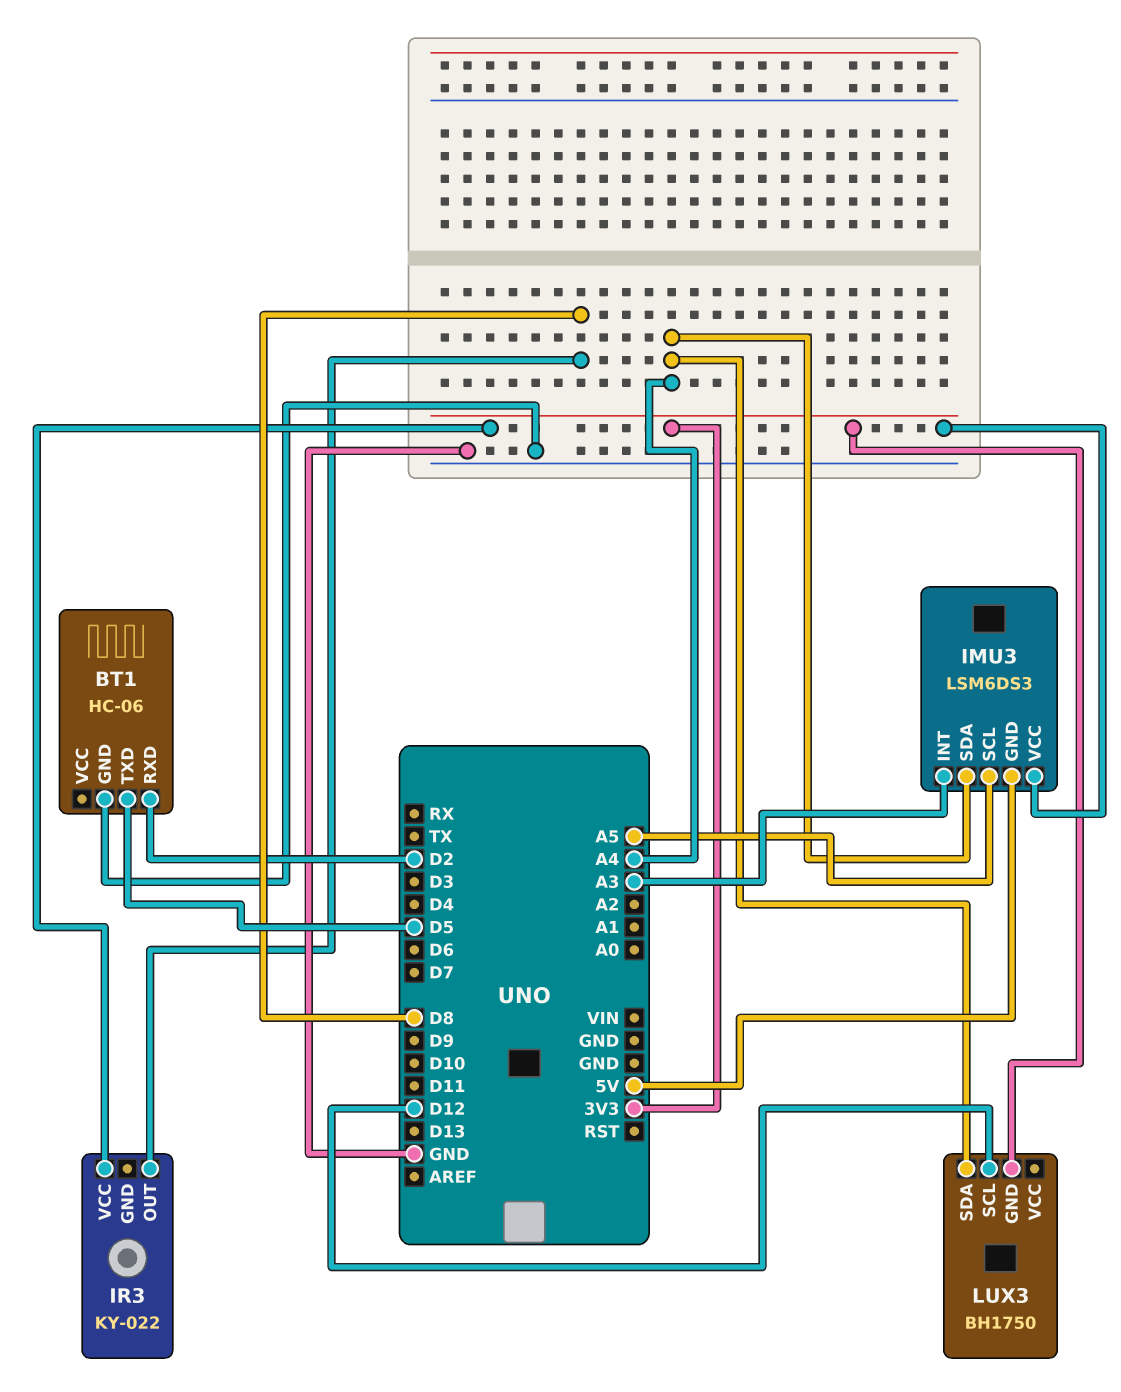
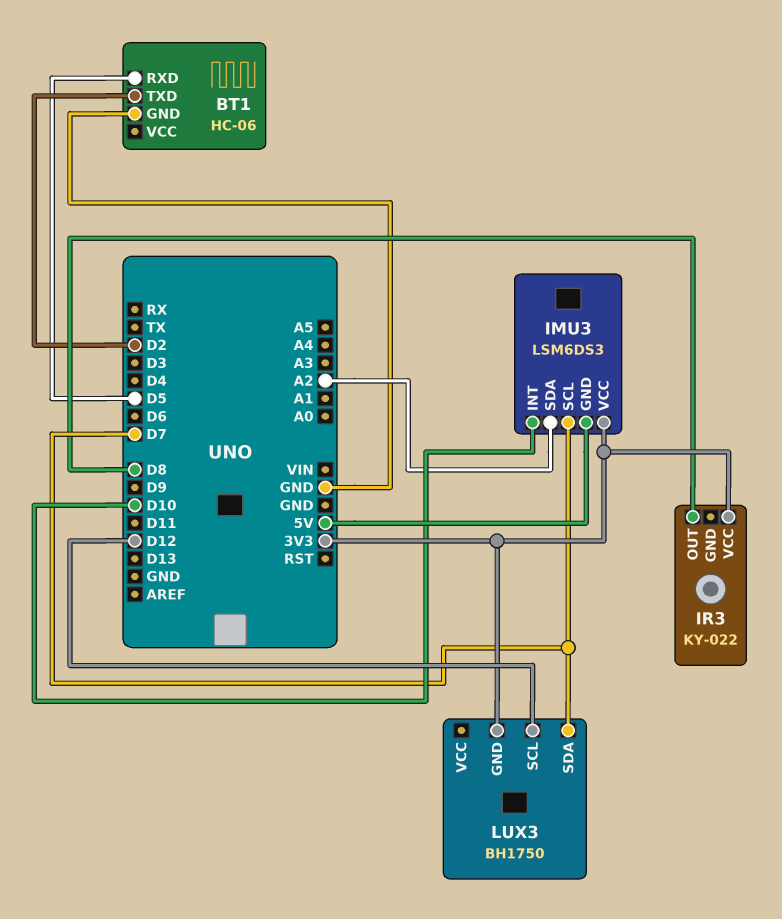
BT1 pin RXD: D2 -> D5
BT1 pin TXD: D5 -> D2
IMU3 pin INT: A3 -> D10
IMU3 pin SCL: A5 -> D7
IMU3 pin SDA: A4 -> A2
LUX3 pin SDA: A4 -> D7

